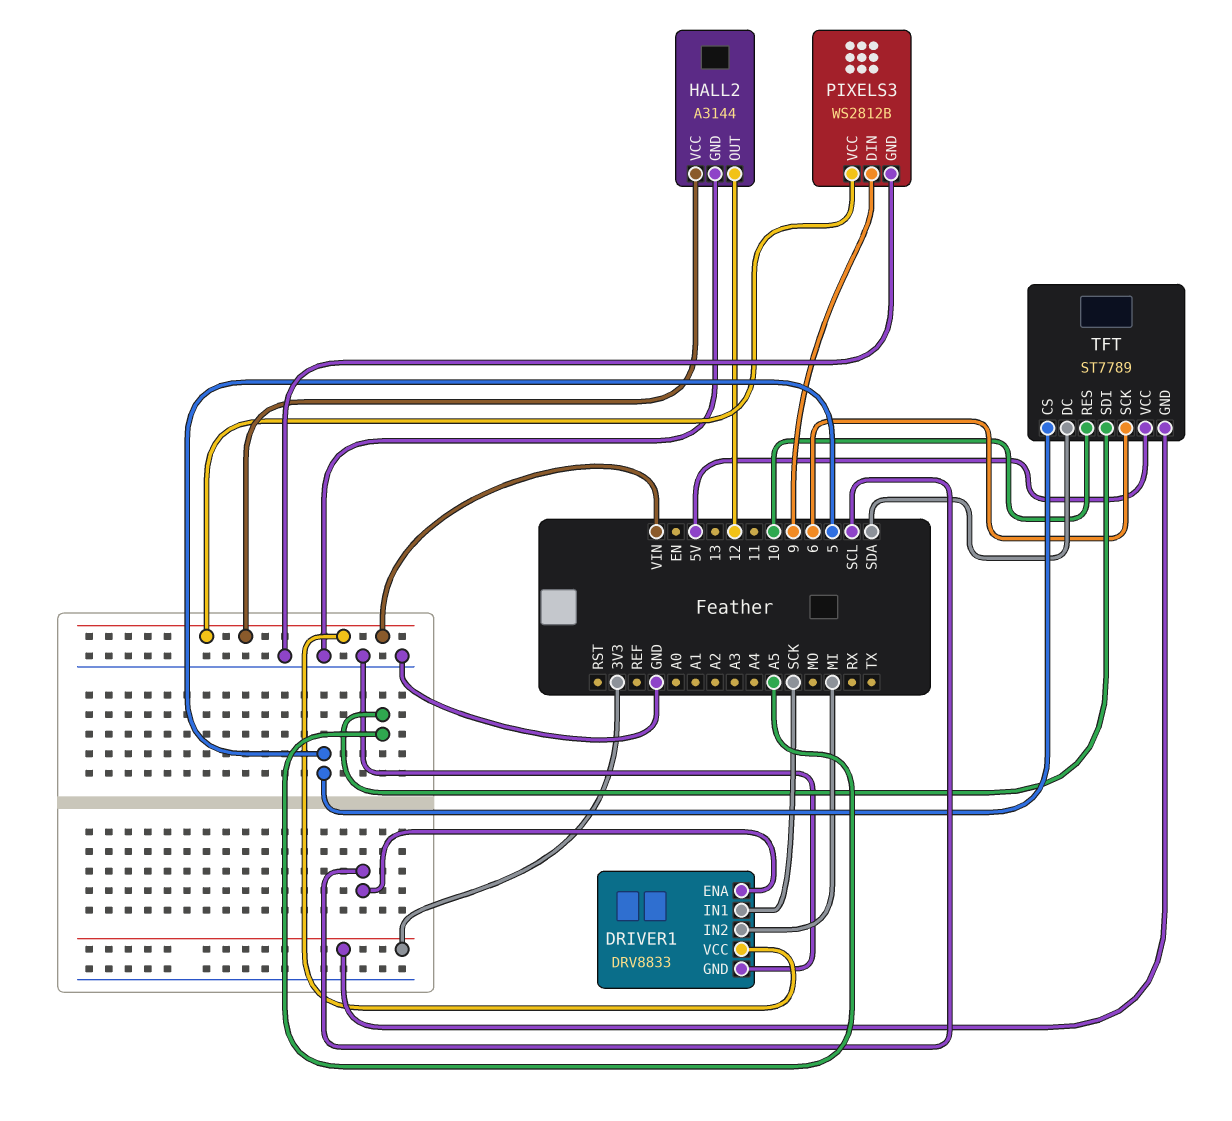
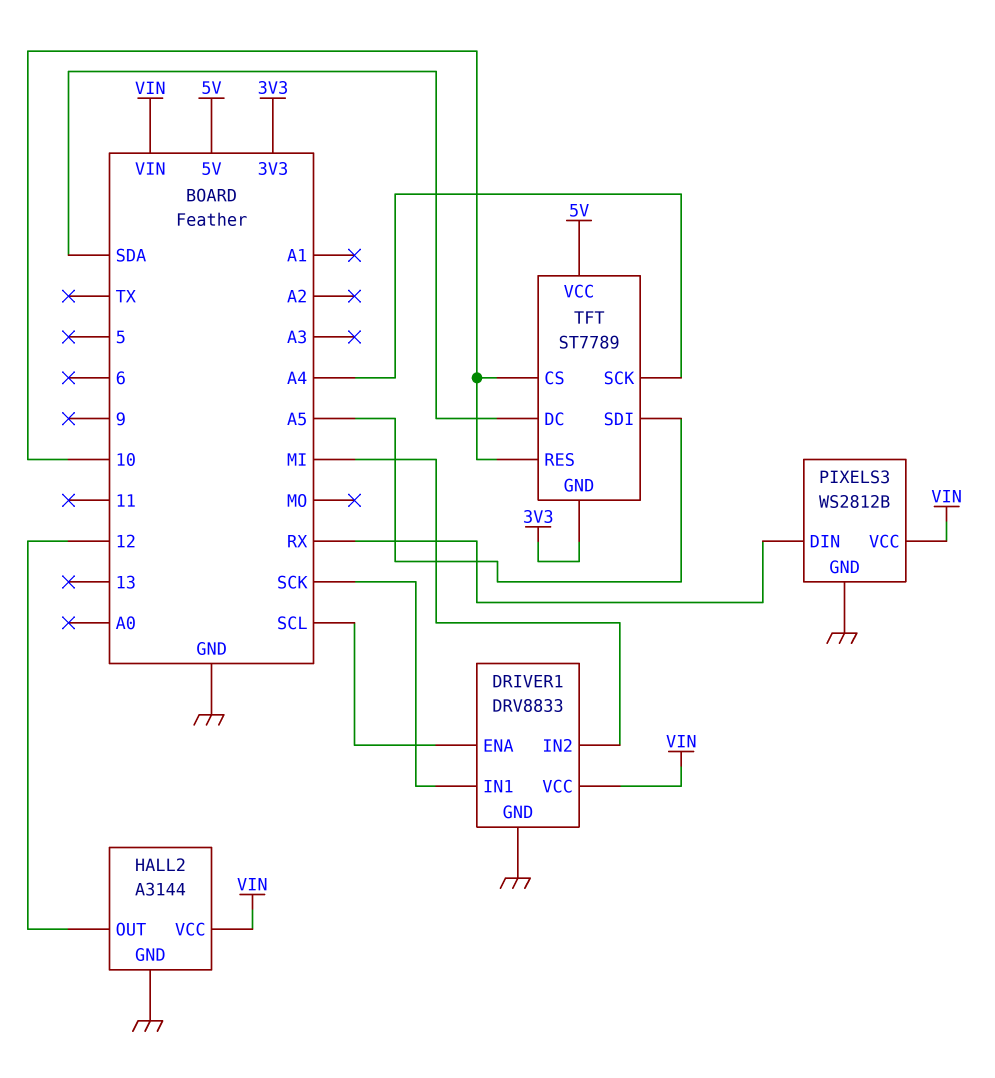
PIXELS3 pin DIN: 9 -> RX
TFT pin CS: 5 -> 10
TFT pin SCK: 6 -> A4

